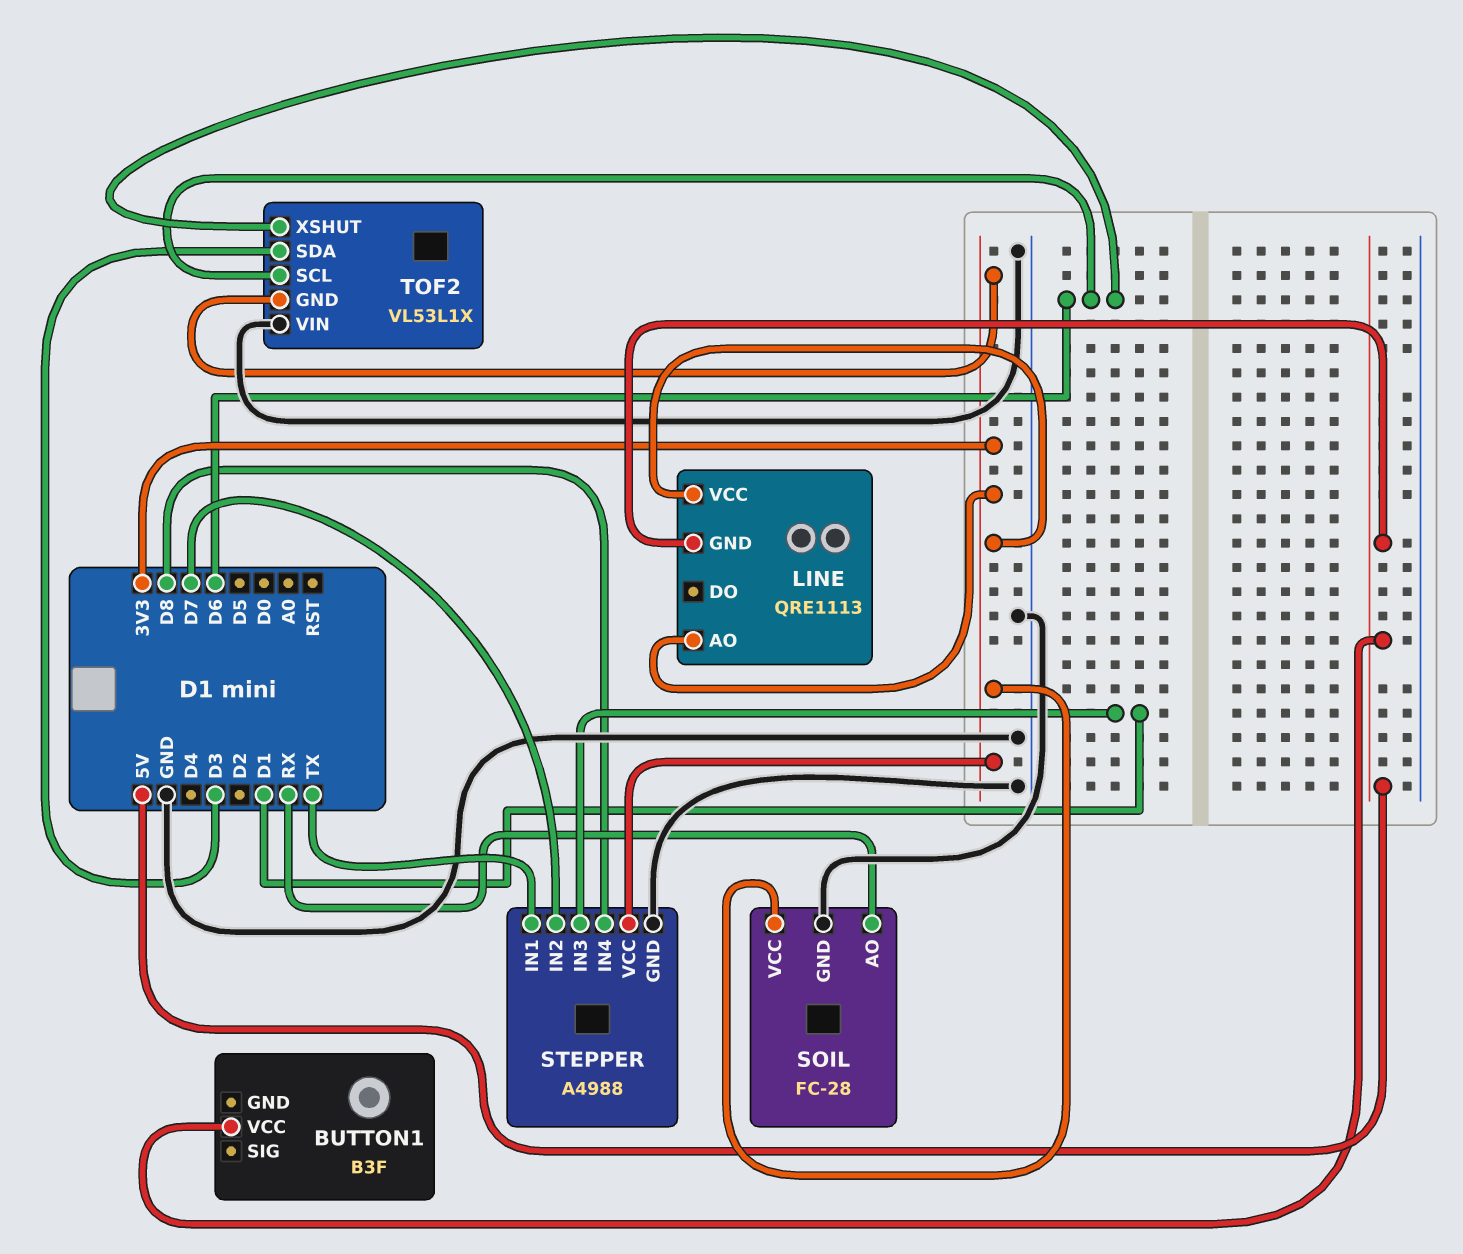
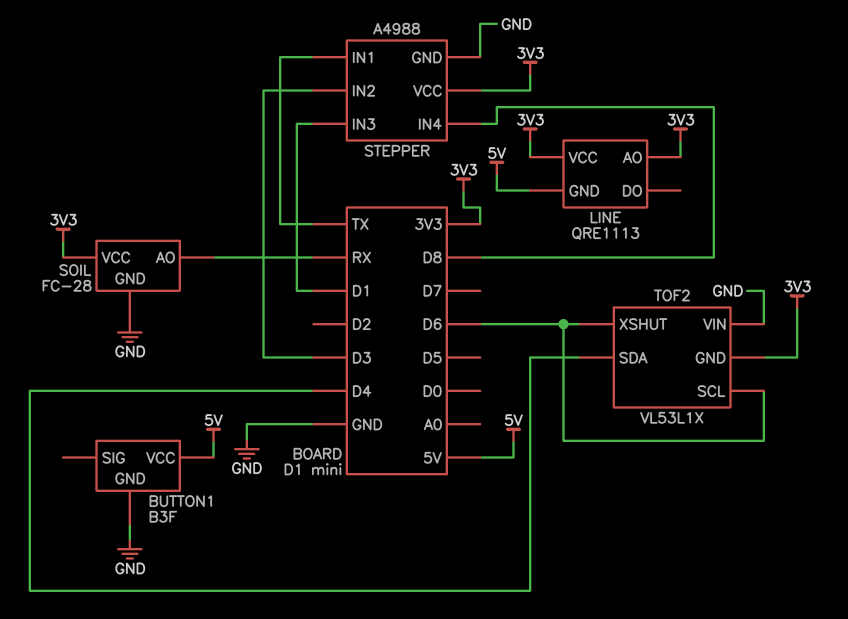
BUTTON1 pin GND: none -> GND
STEPPER pin IN2: D7 -> D3
TOF2 pin SDA: D3 -> D4

